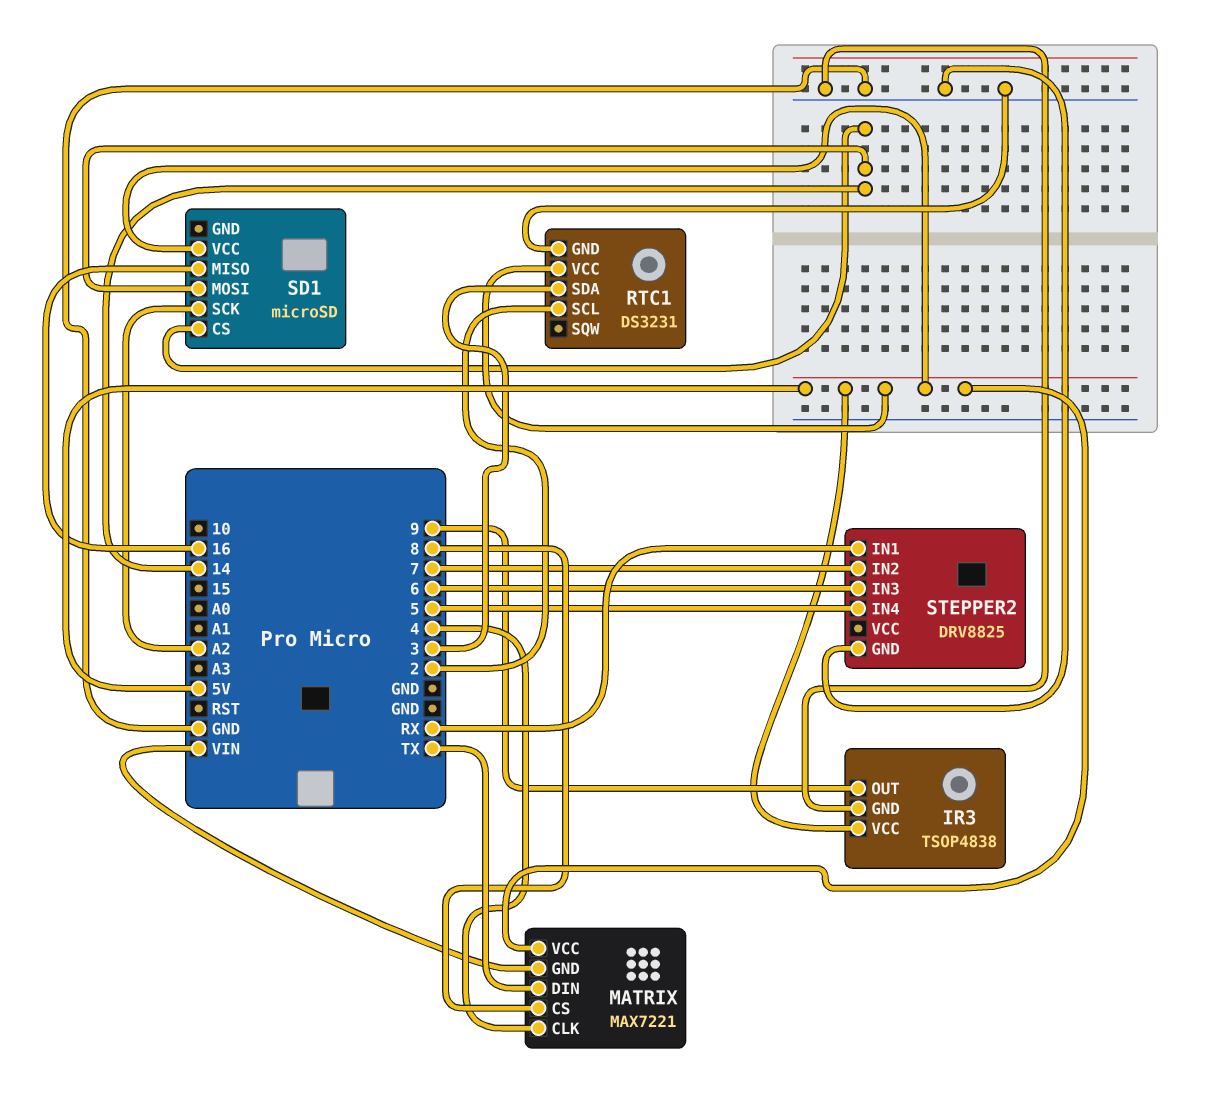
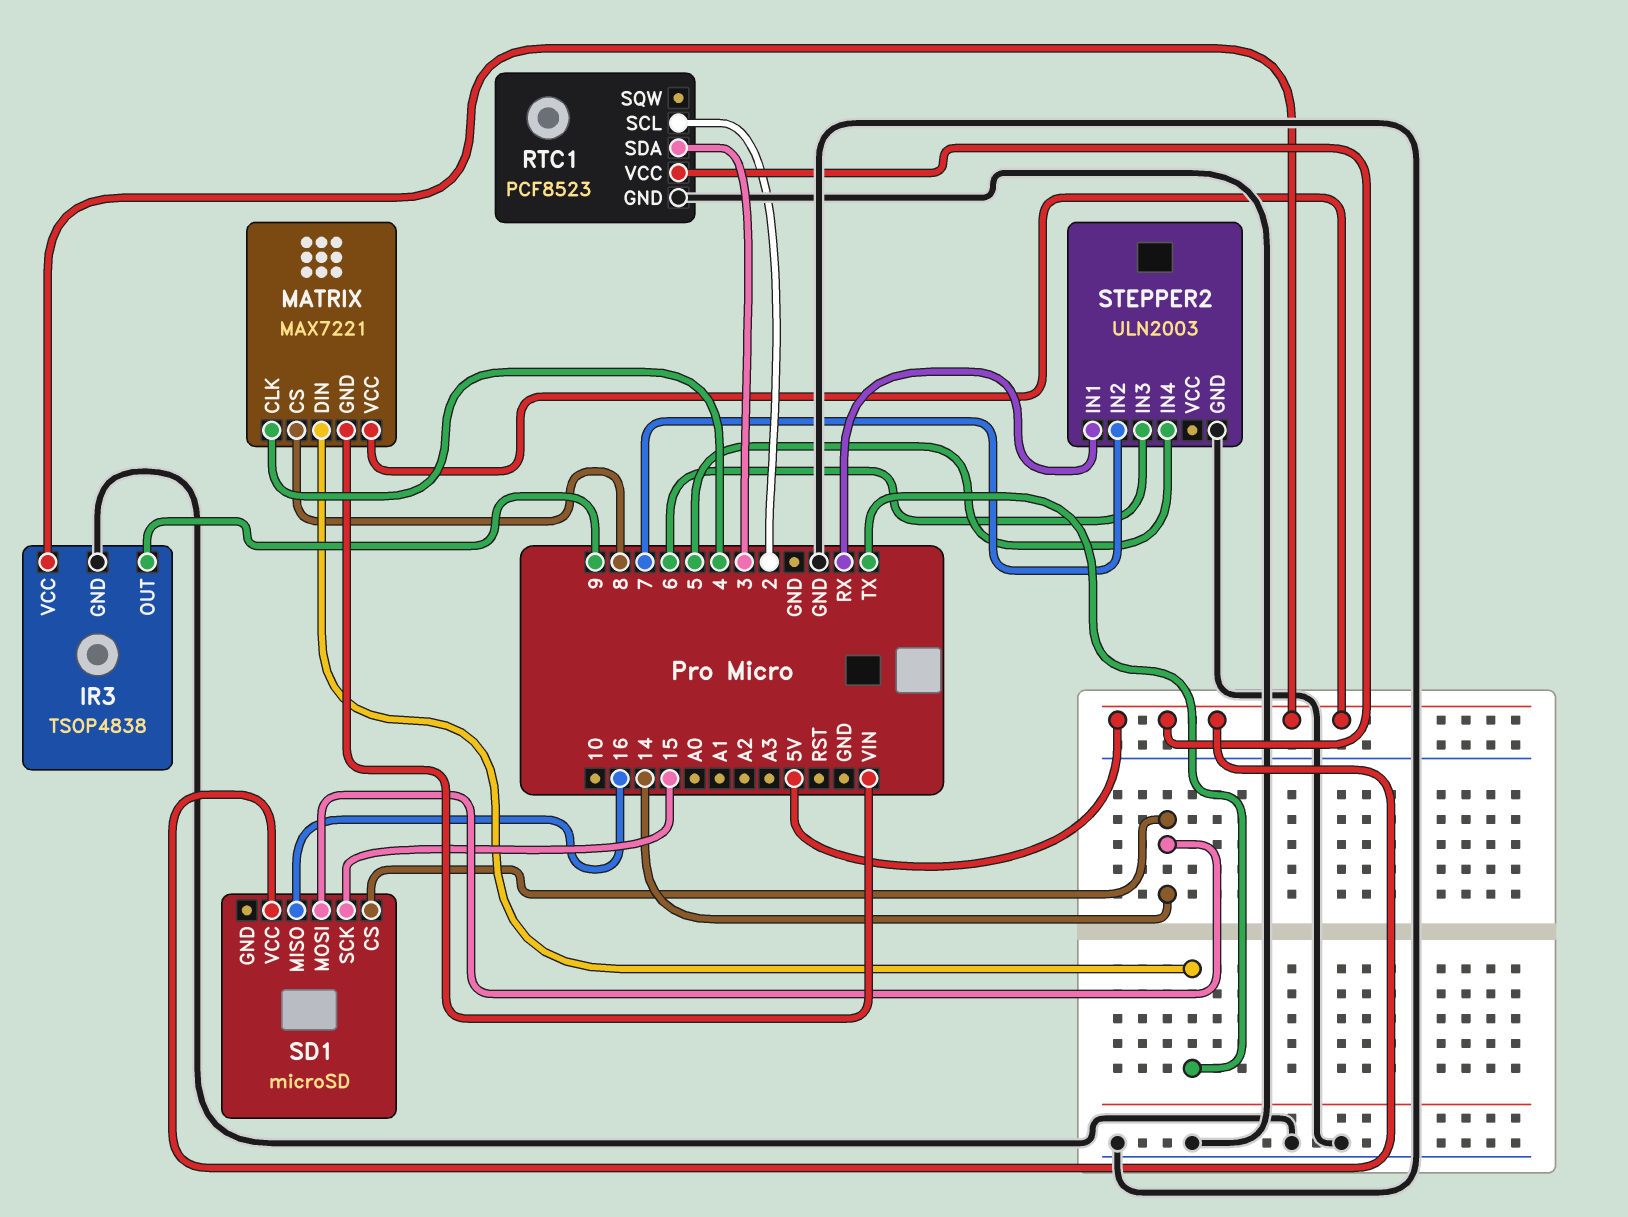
RTC1: DS3231 -> PCF8523
SD1 pin SCK: A2 -> 15
STEPPER2: DRV8825 -> ULN2003

